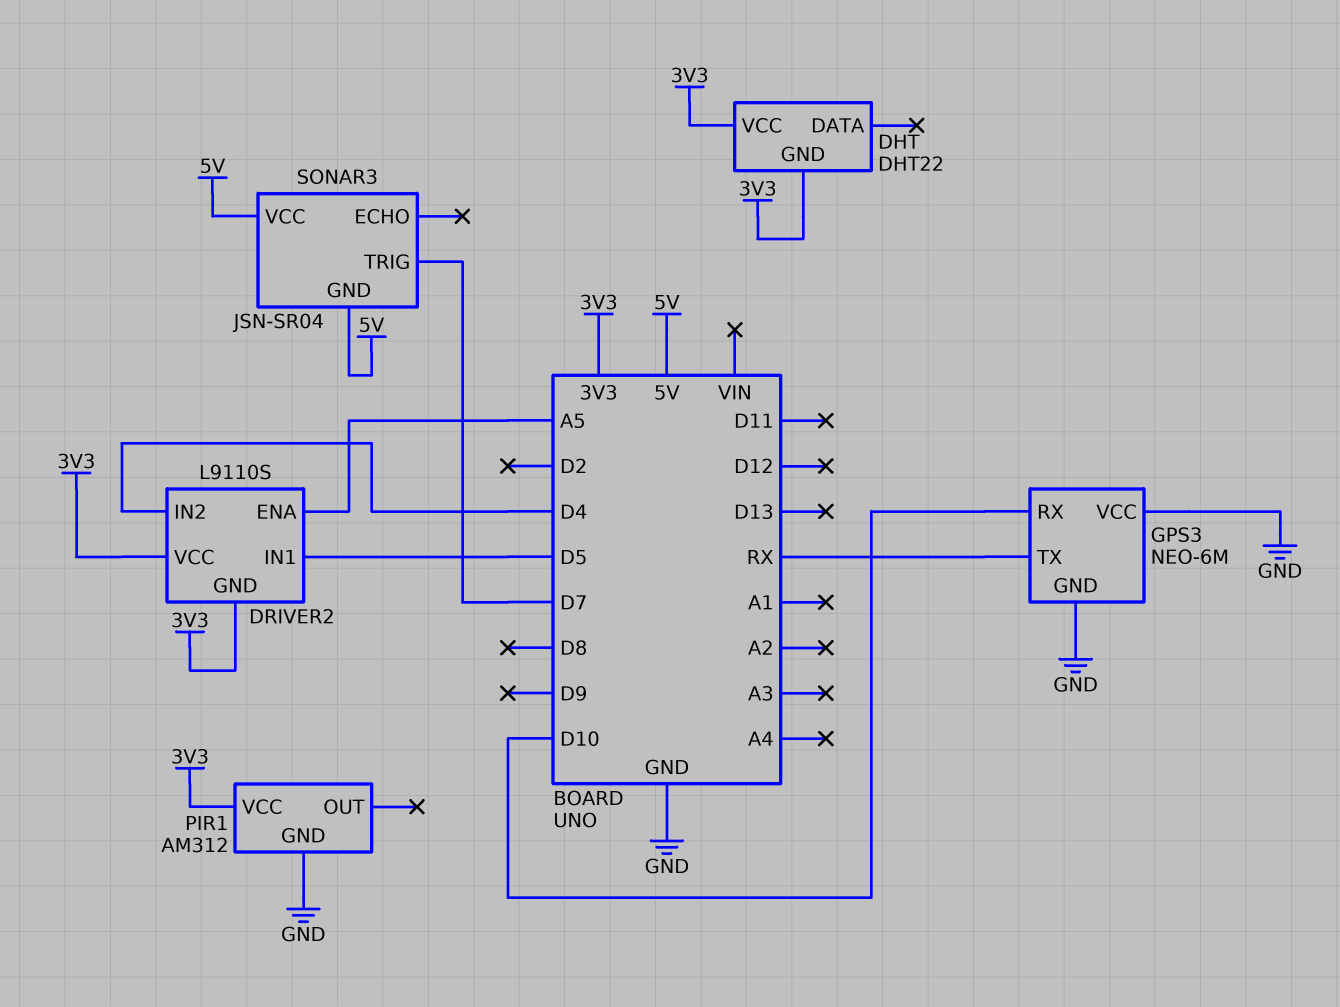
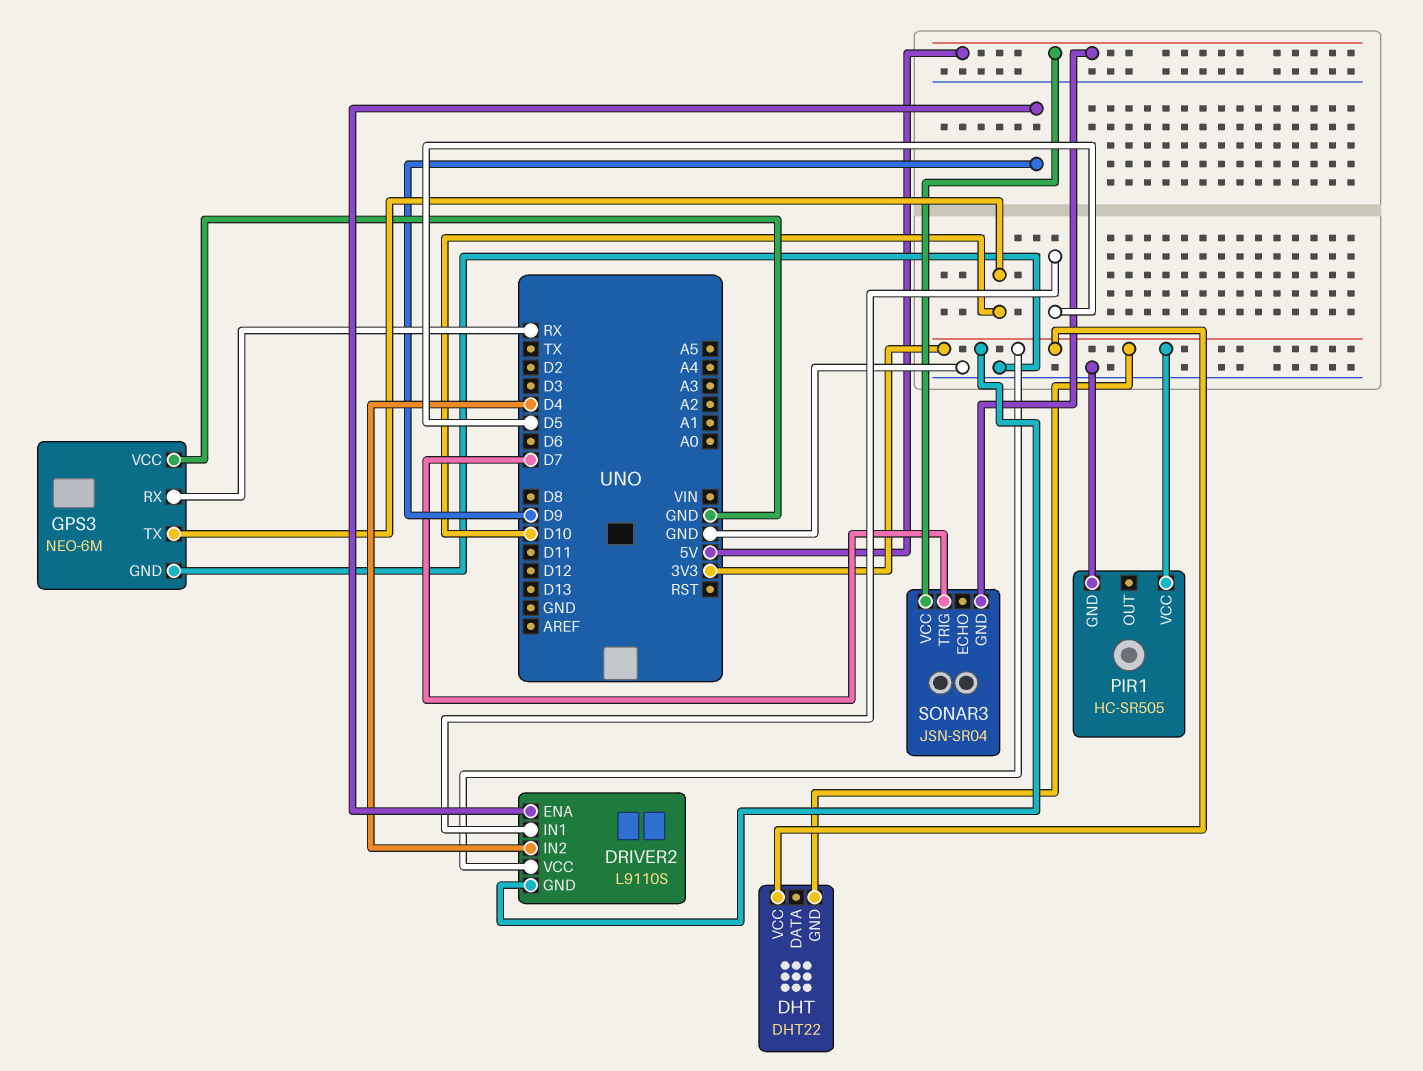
DRIVER2 pin ENA: A5 -> D9
GPS3 pin RX: D10 -> RX
GPS3 pin TX: RX -> D10
PIR1: AM312 -> HC-SR505

